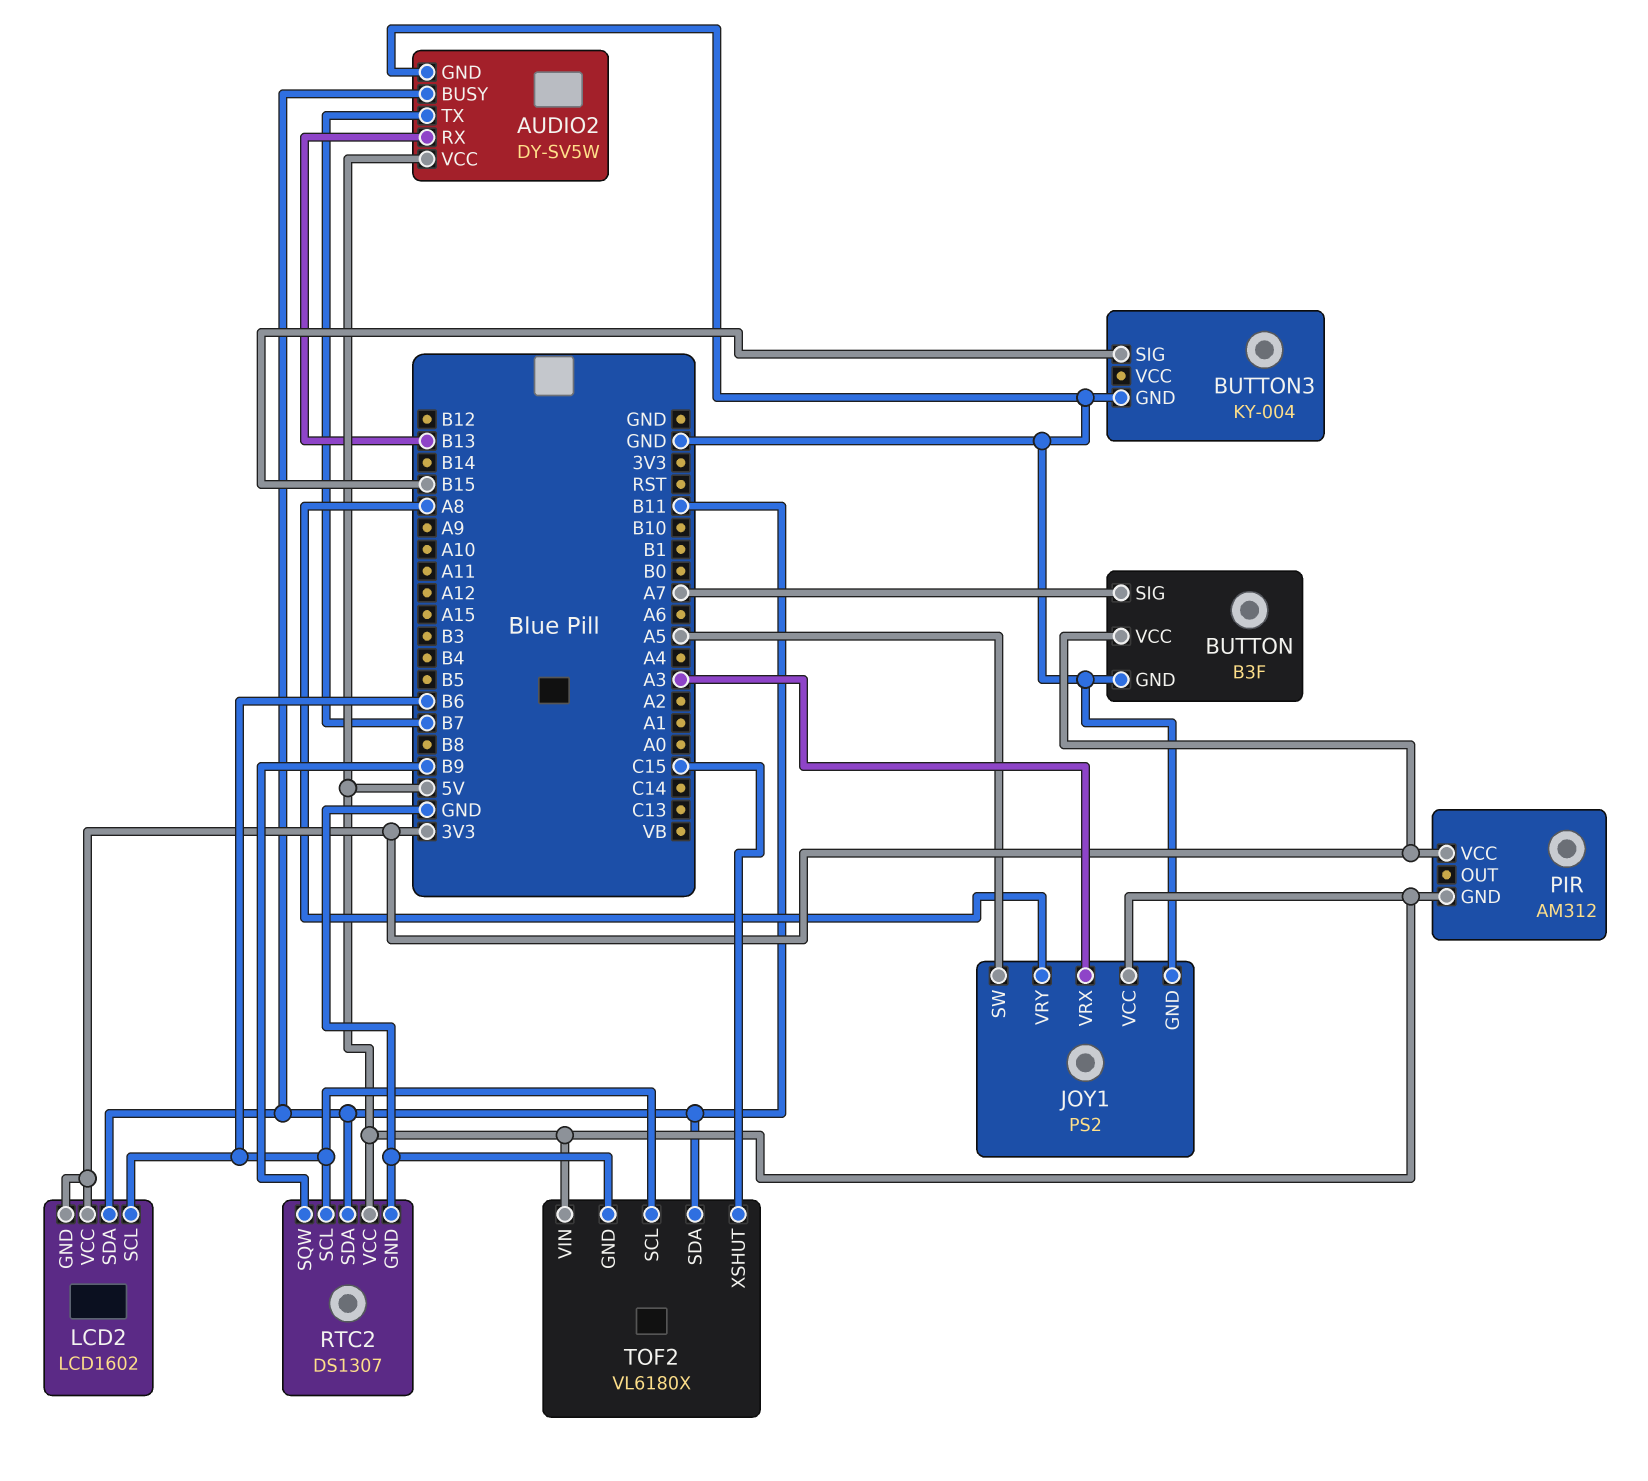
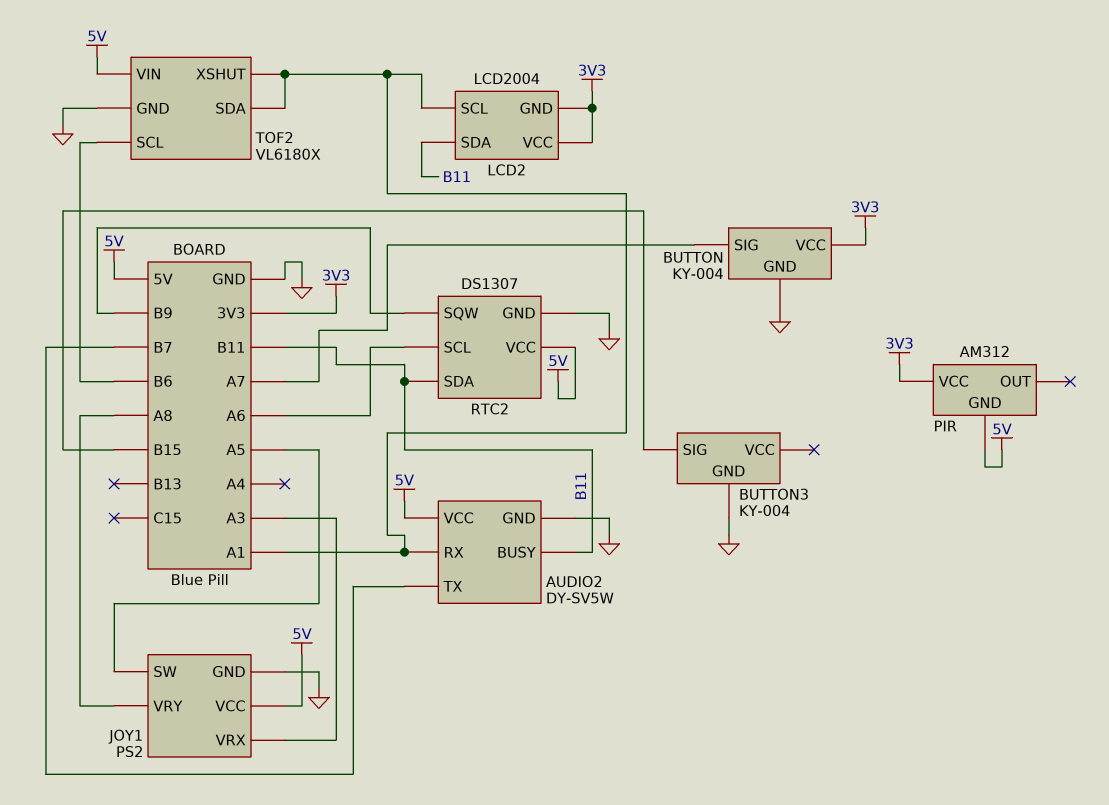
AUDIO2 pin RX: B13 -> A1
BUTTON: B3F -> KY-004
LCD2: LCD1602 -> LCD2004
LCD2 pin SCL: B6 -> A1
RTC2 pin SCL: B6 -> A6
TOF2 pin SDA: B11 -> A1
TOF2 pin XSHUT: C15 -> A1

